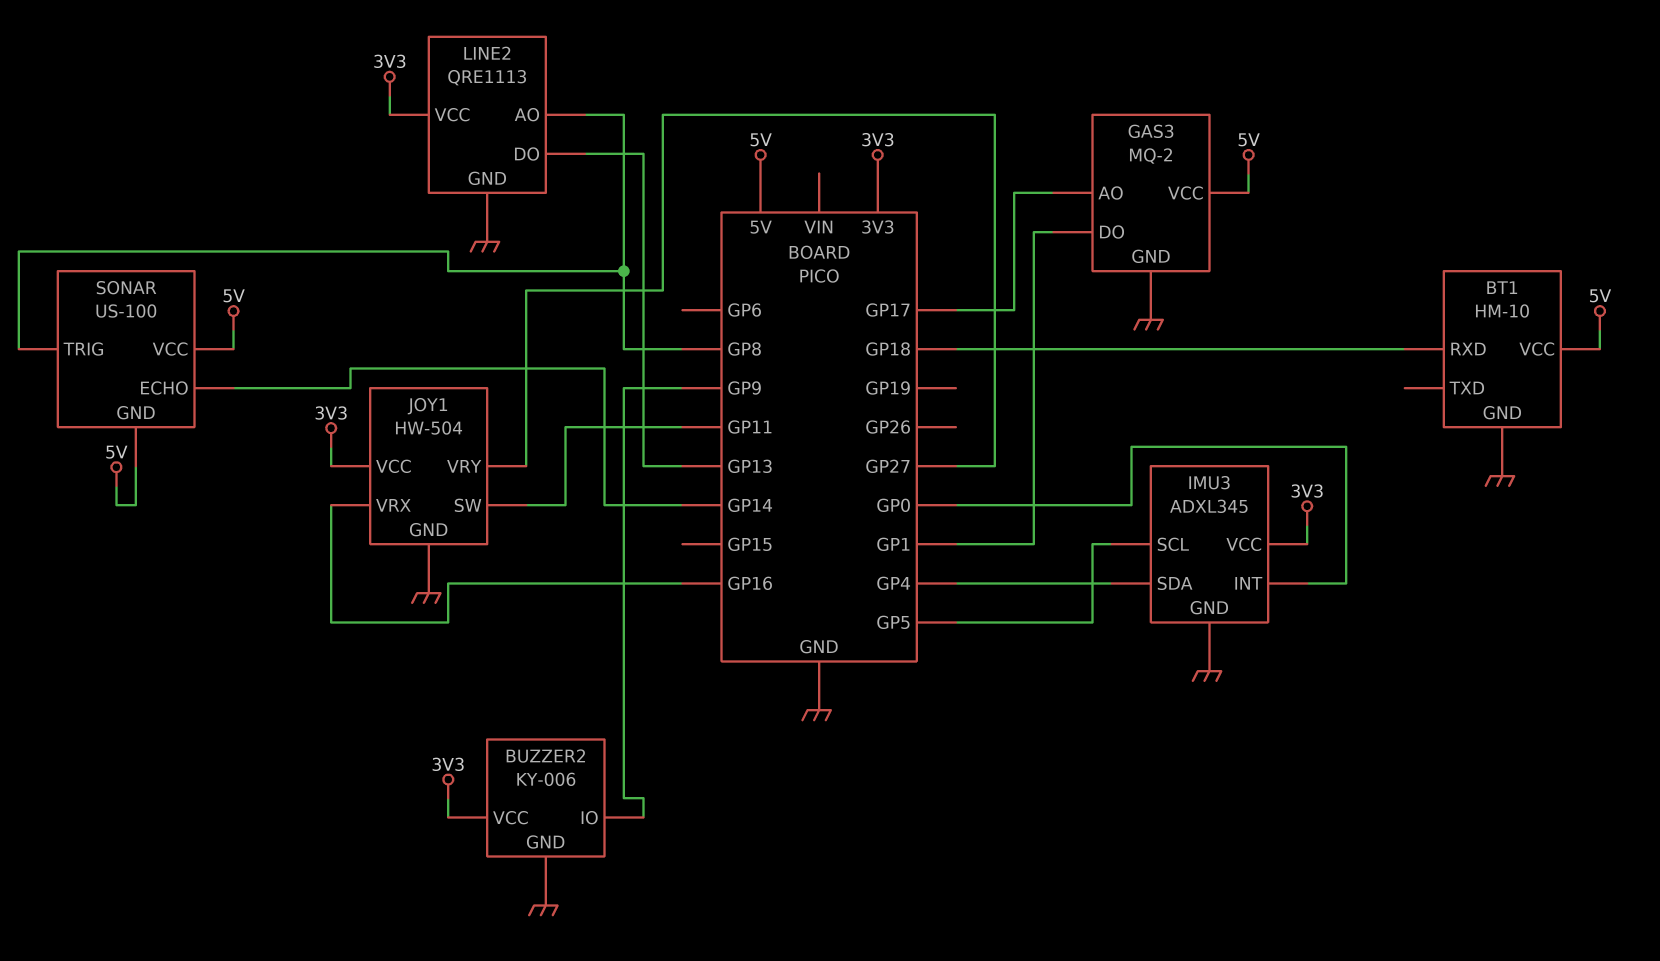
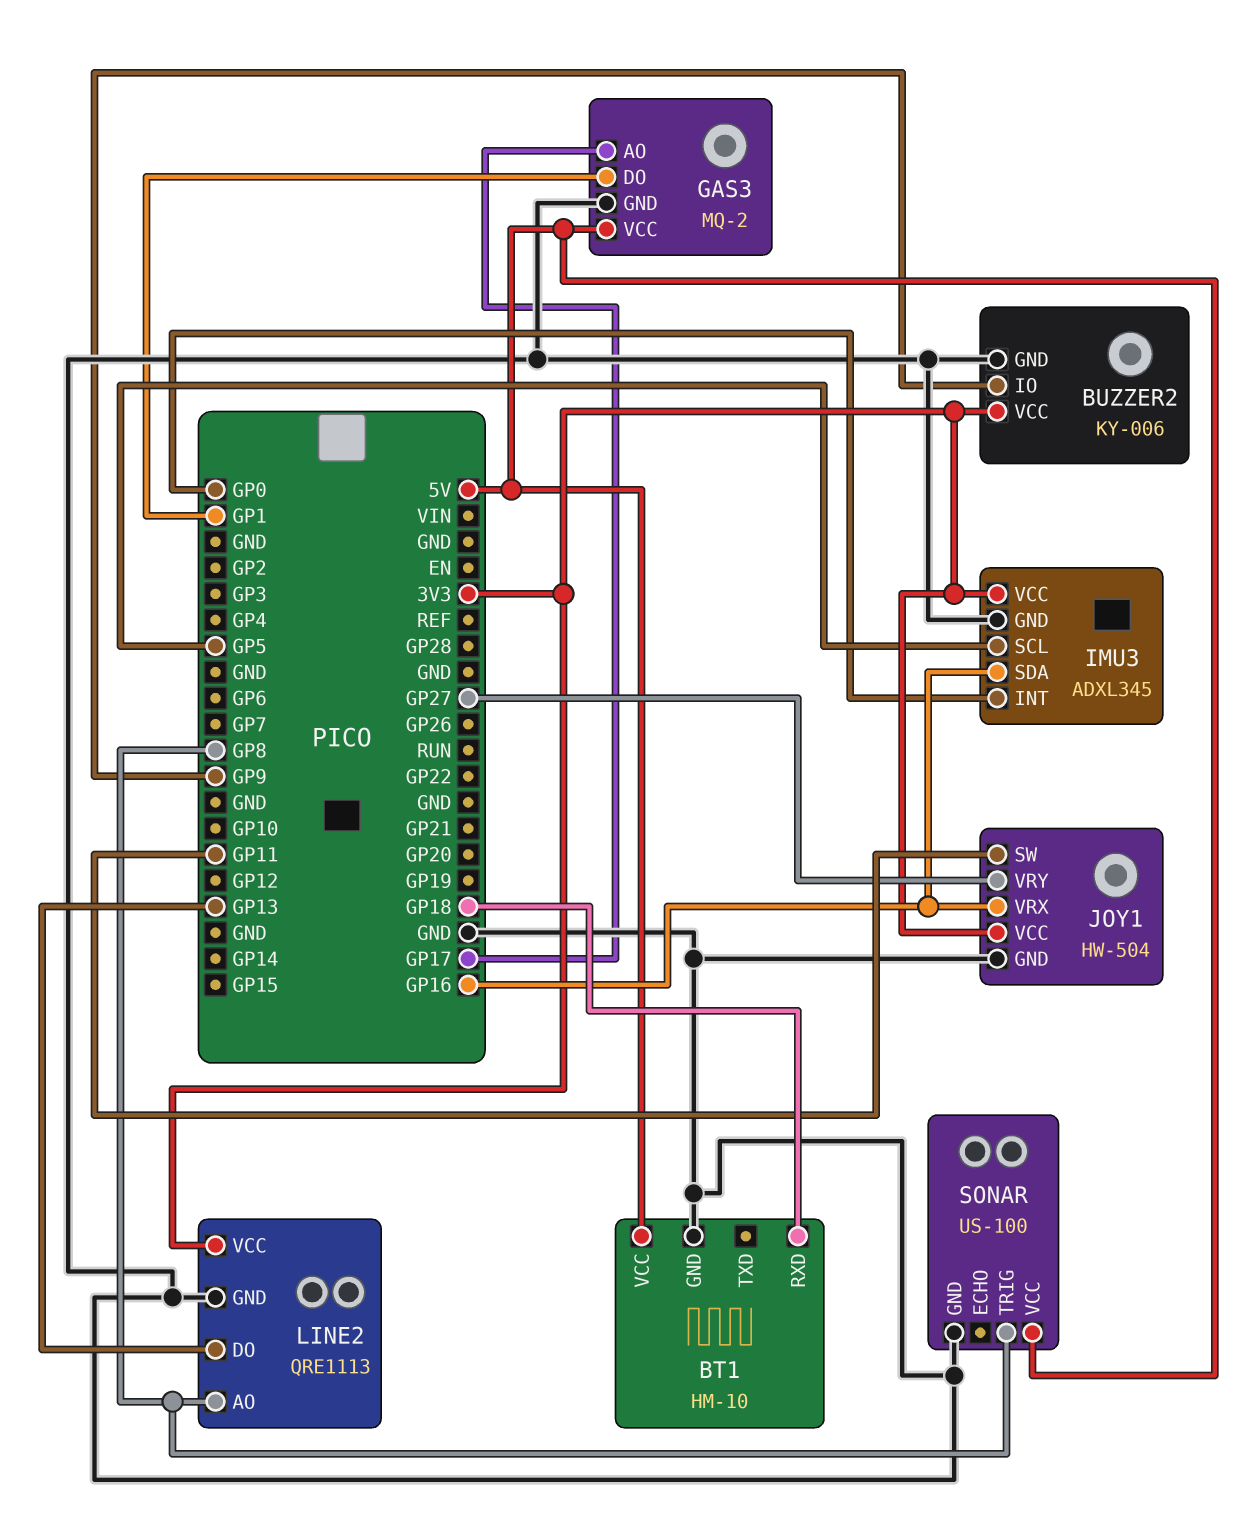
IMU3 pin SDA: GP4 -> GP16
SONAR pin ECHO: GP14 -> none
SONAR pin GND: 5V -> GND

